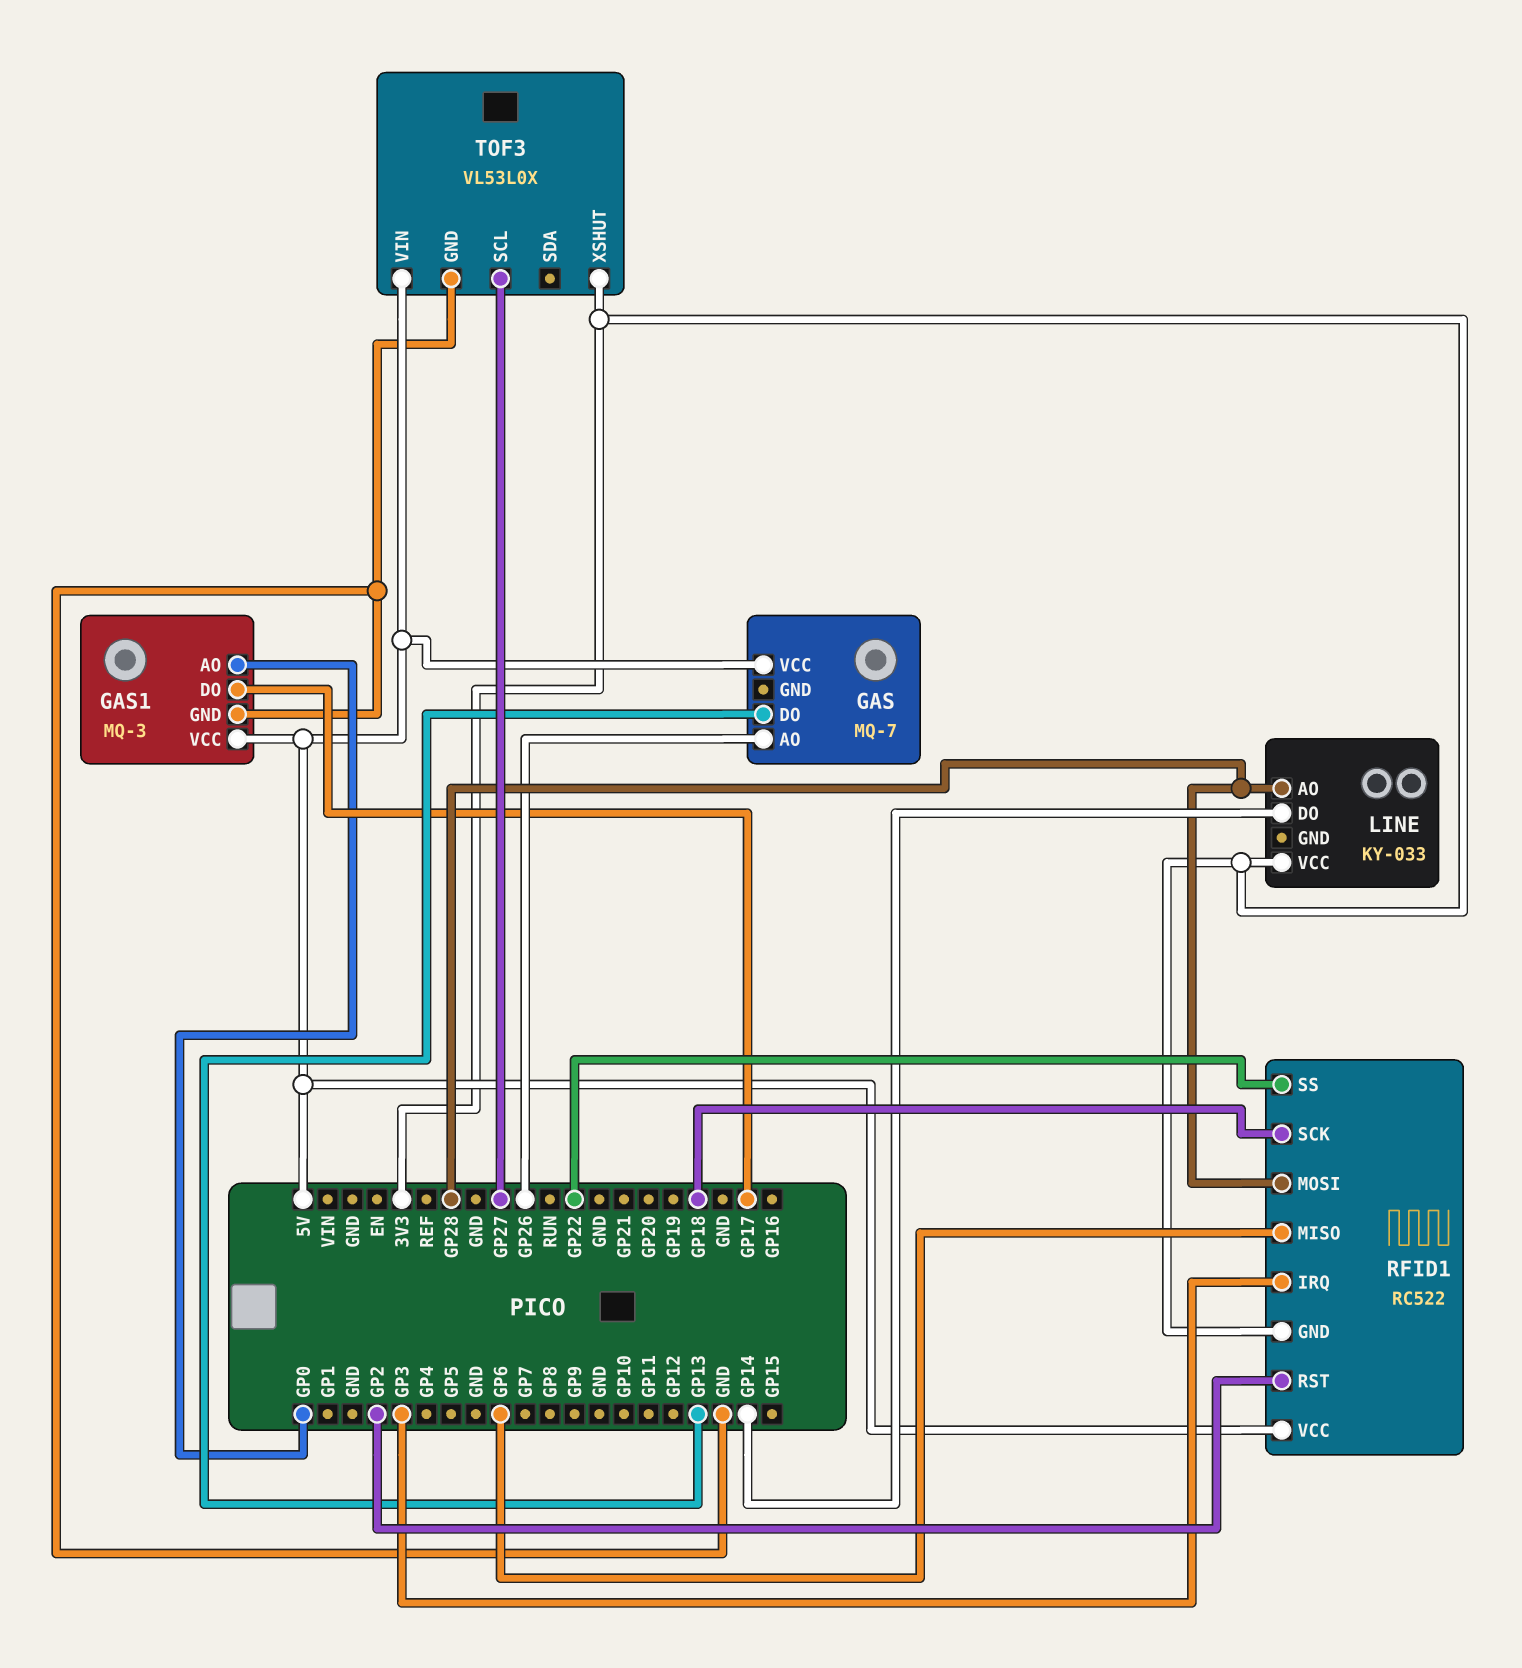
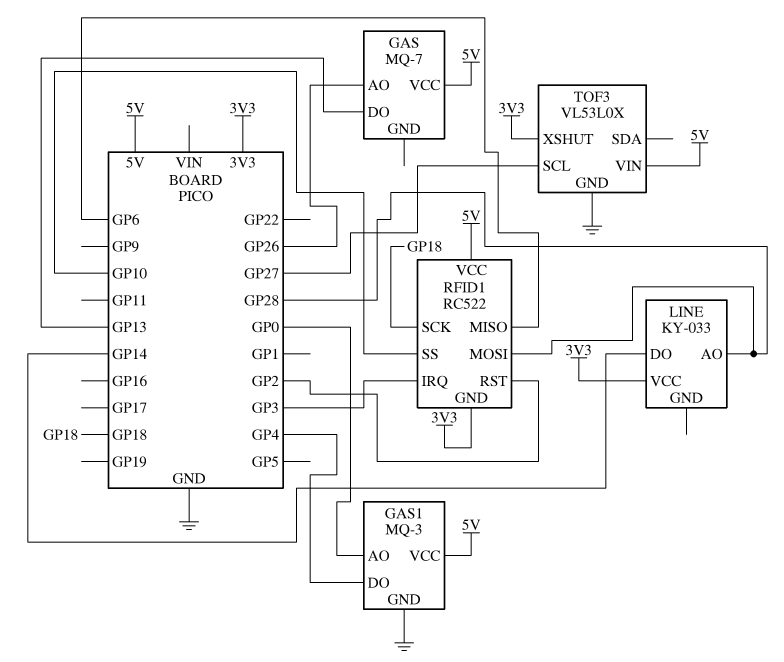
GAS1 pin DO: GP17 -> GP4
RFID1 pin SS: GP22 -> GP10

